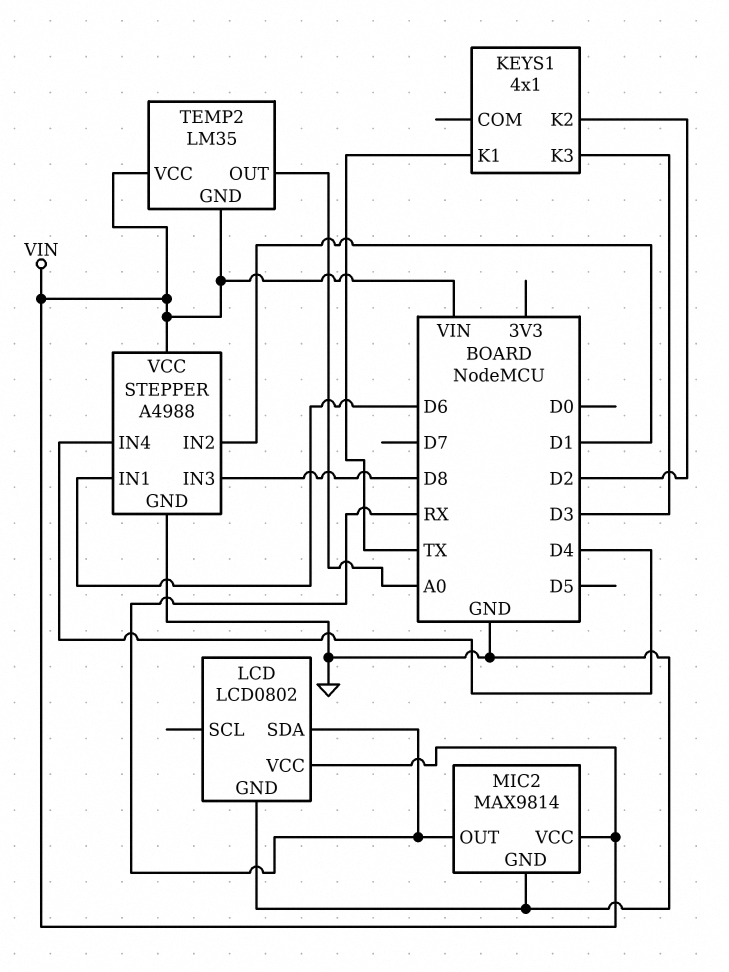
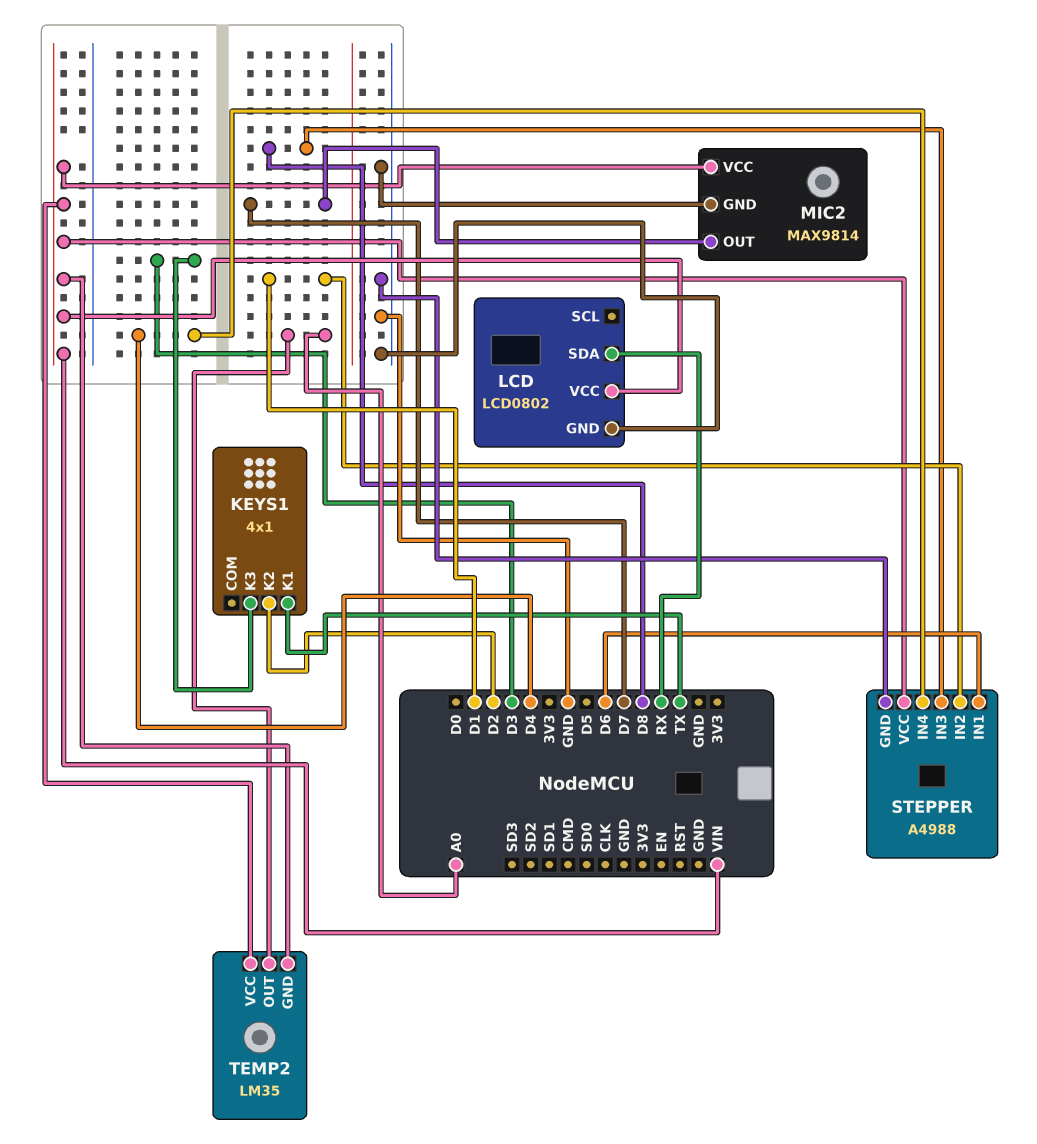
MIC2 pin OUT: RX -> D7

